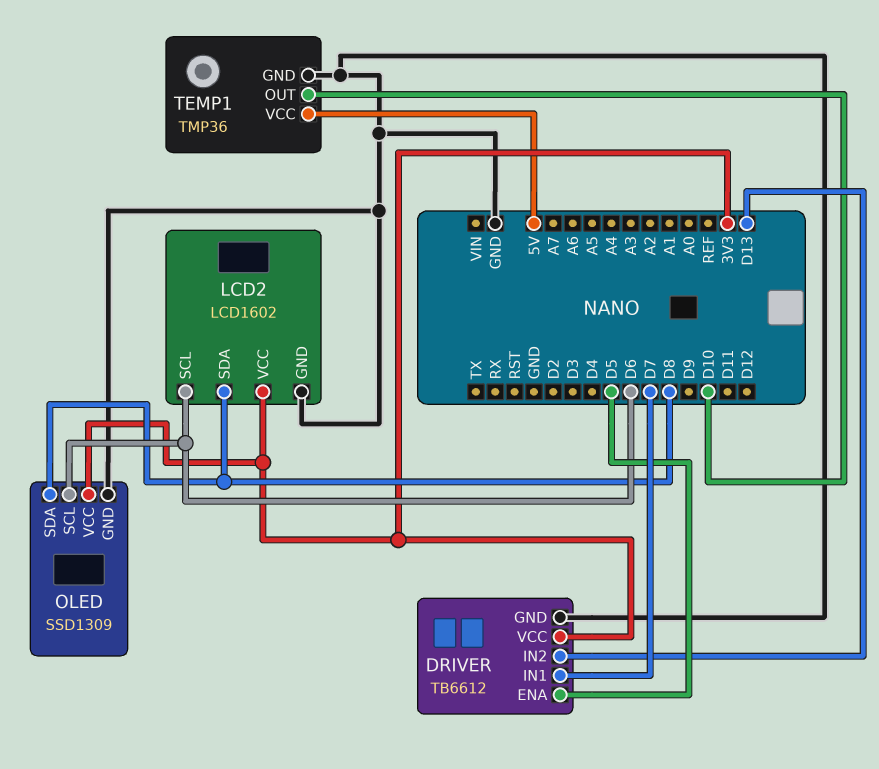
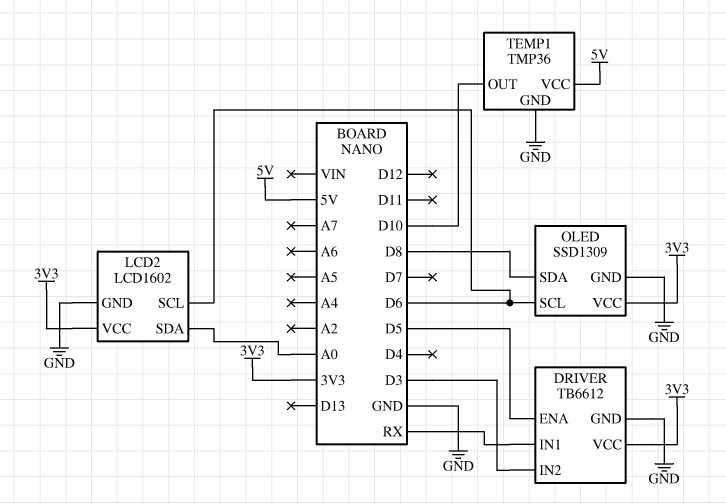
DRIVER pin IN1: D7 -> RX
DRIVER pin IN2: D13 -> D3
LCD2 pin SDA: D8 -> A0

